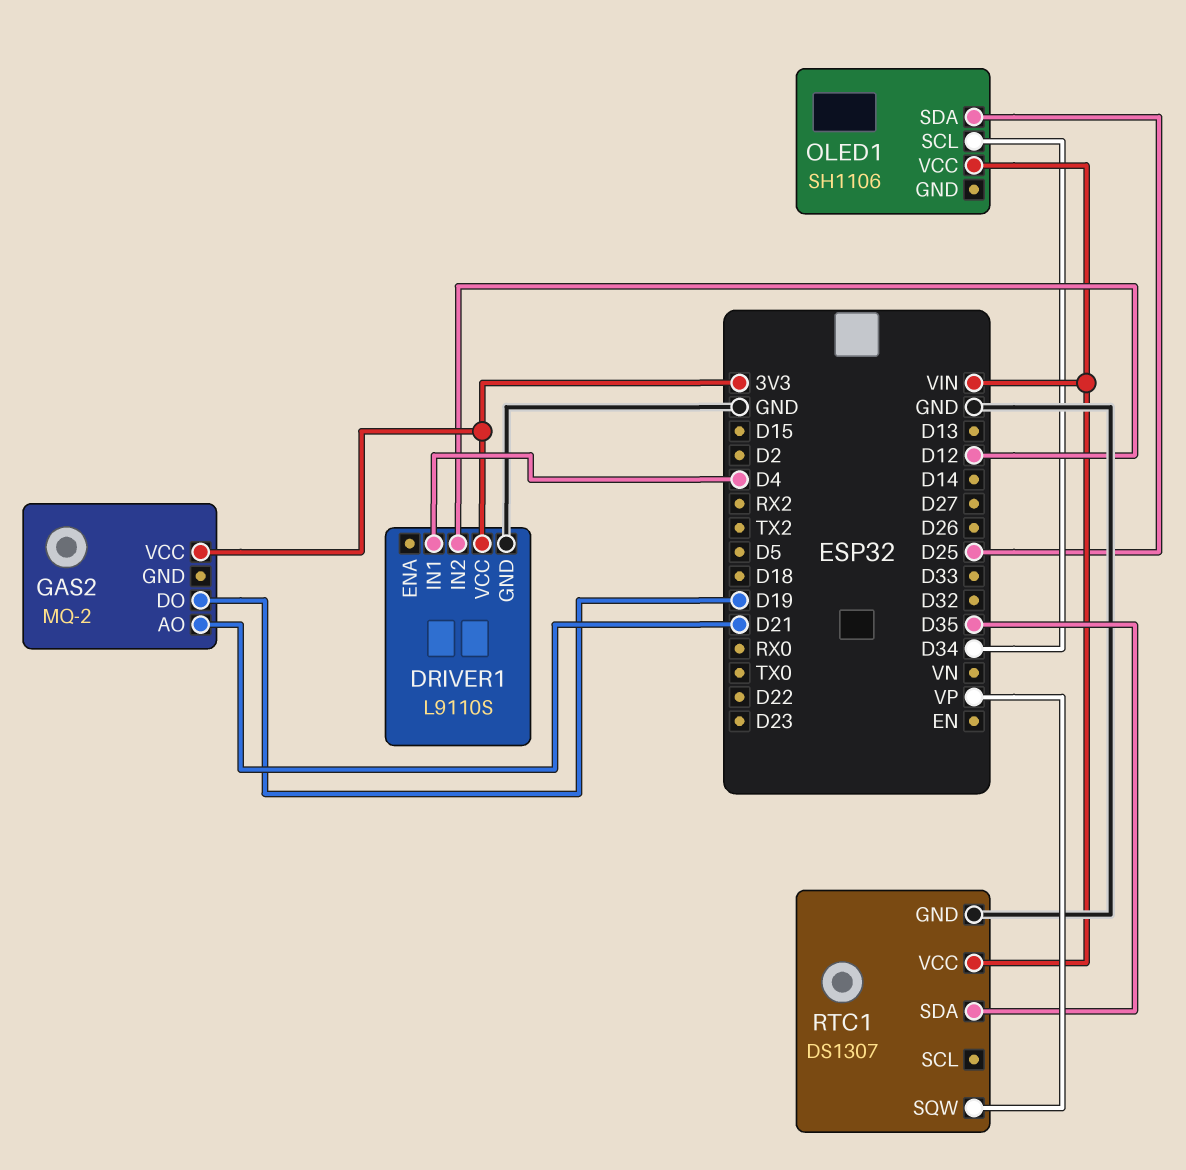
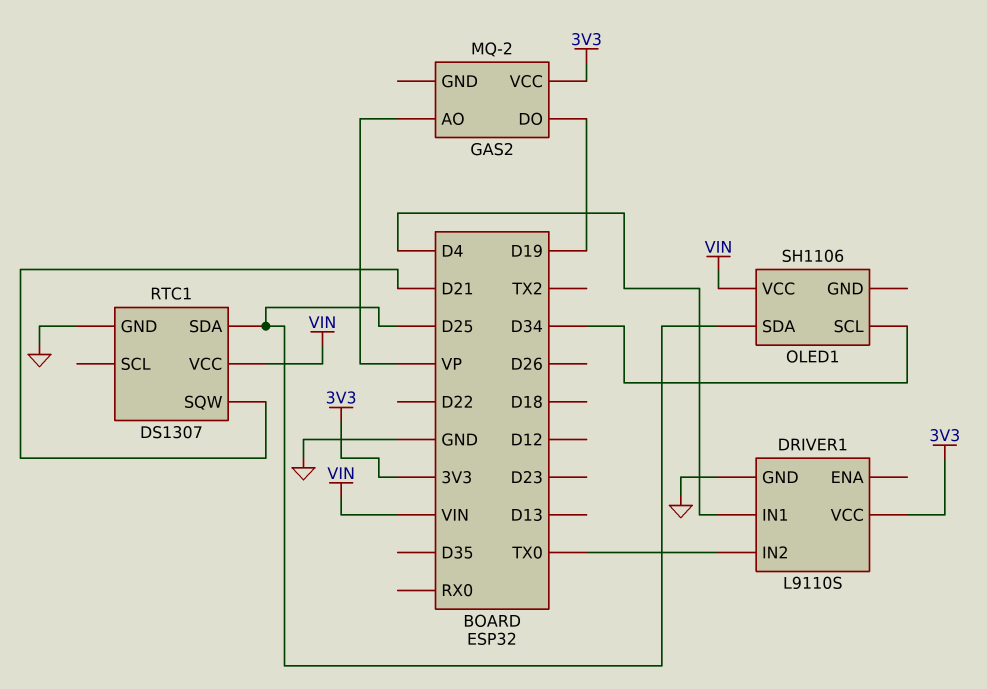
DRIVER1 pin IN2: D12 -> TX0
GAS2 pin AO: D21 -> VP
RTC1 pin SDA: D35 -> D25
RTC1 pin SQW: VP -> D21

